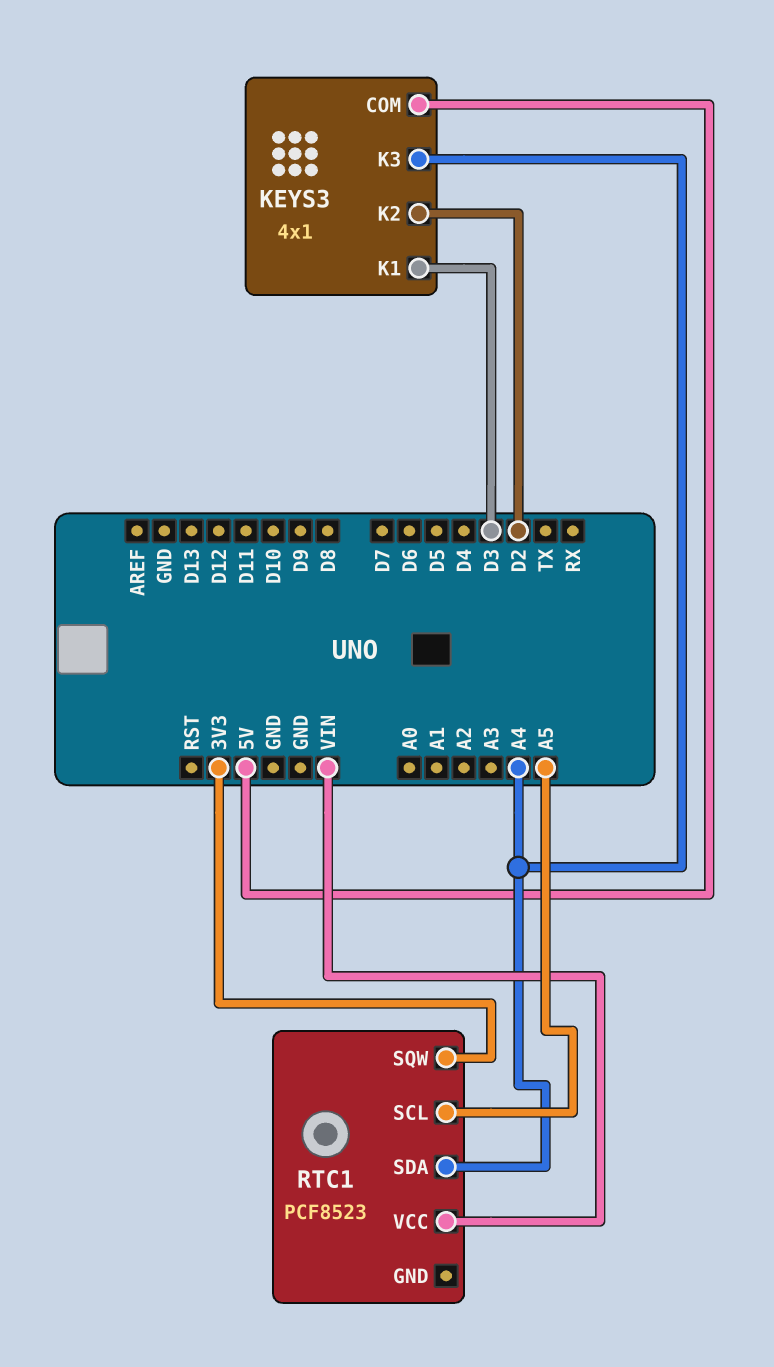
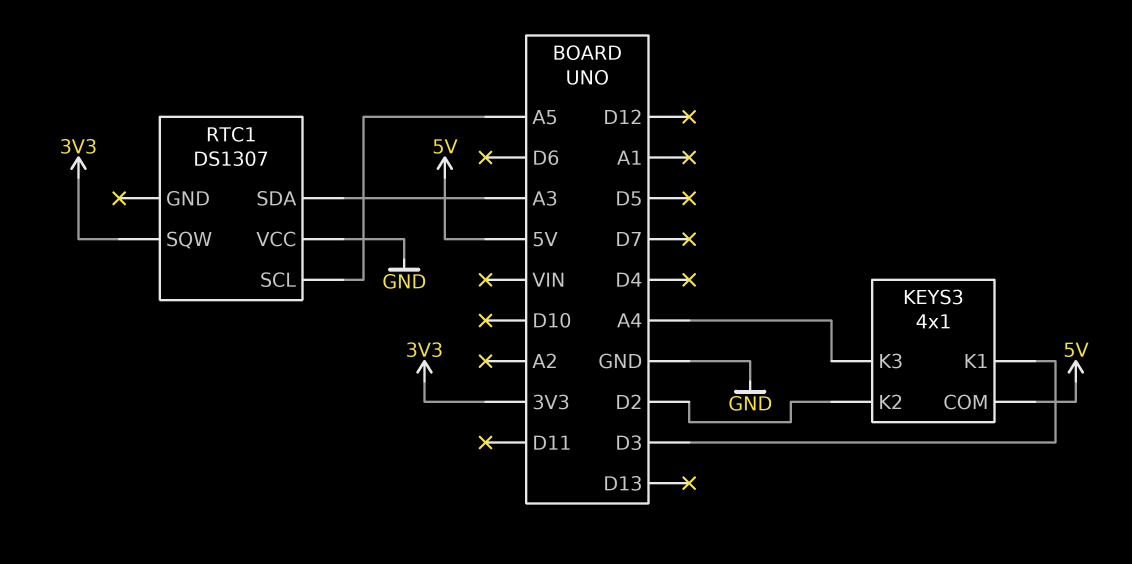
RTC1: PCF8523 -> DS1307
RTC1 pin SDA: A4 -> A3
RTC1 pin VCC: VIN -> GND

